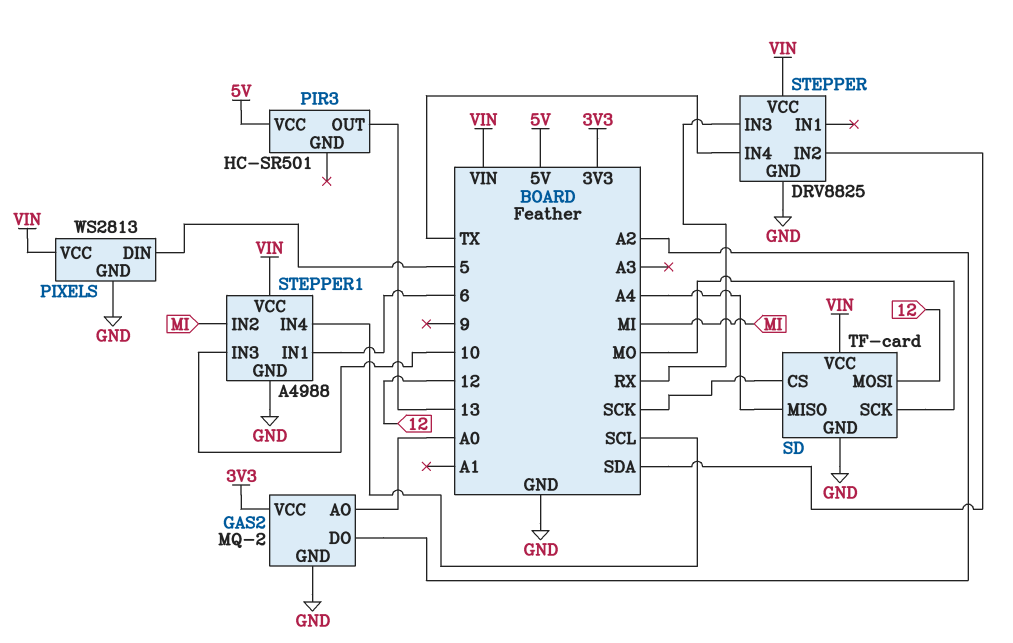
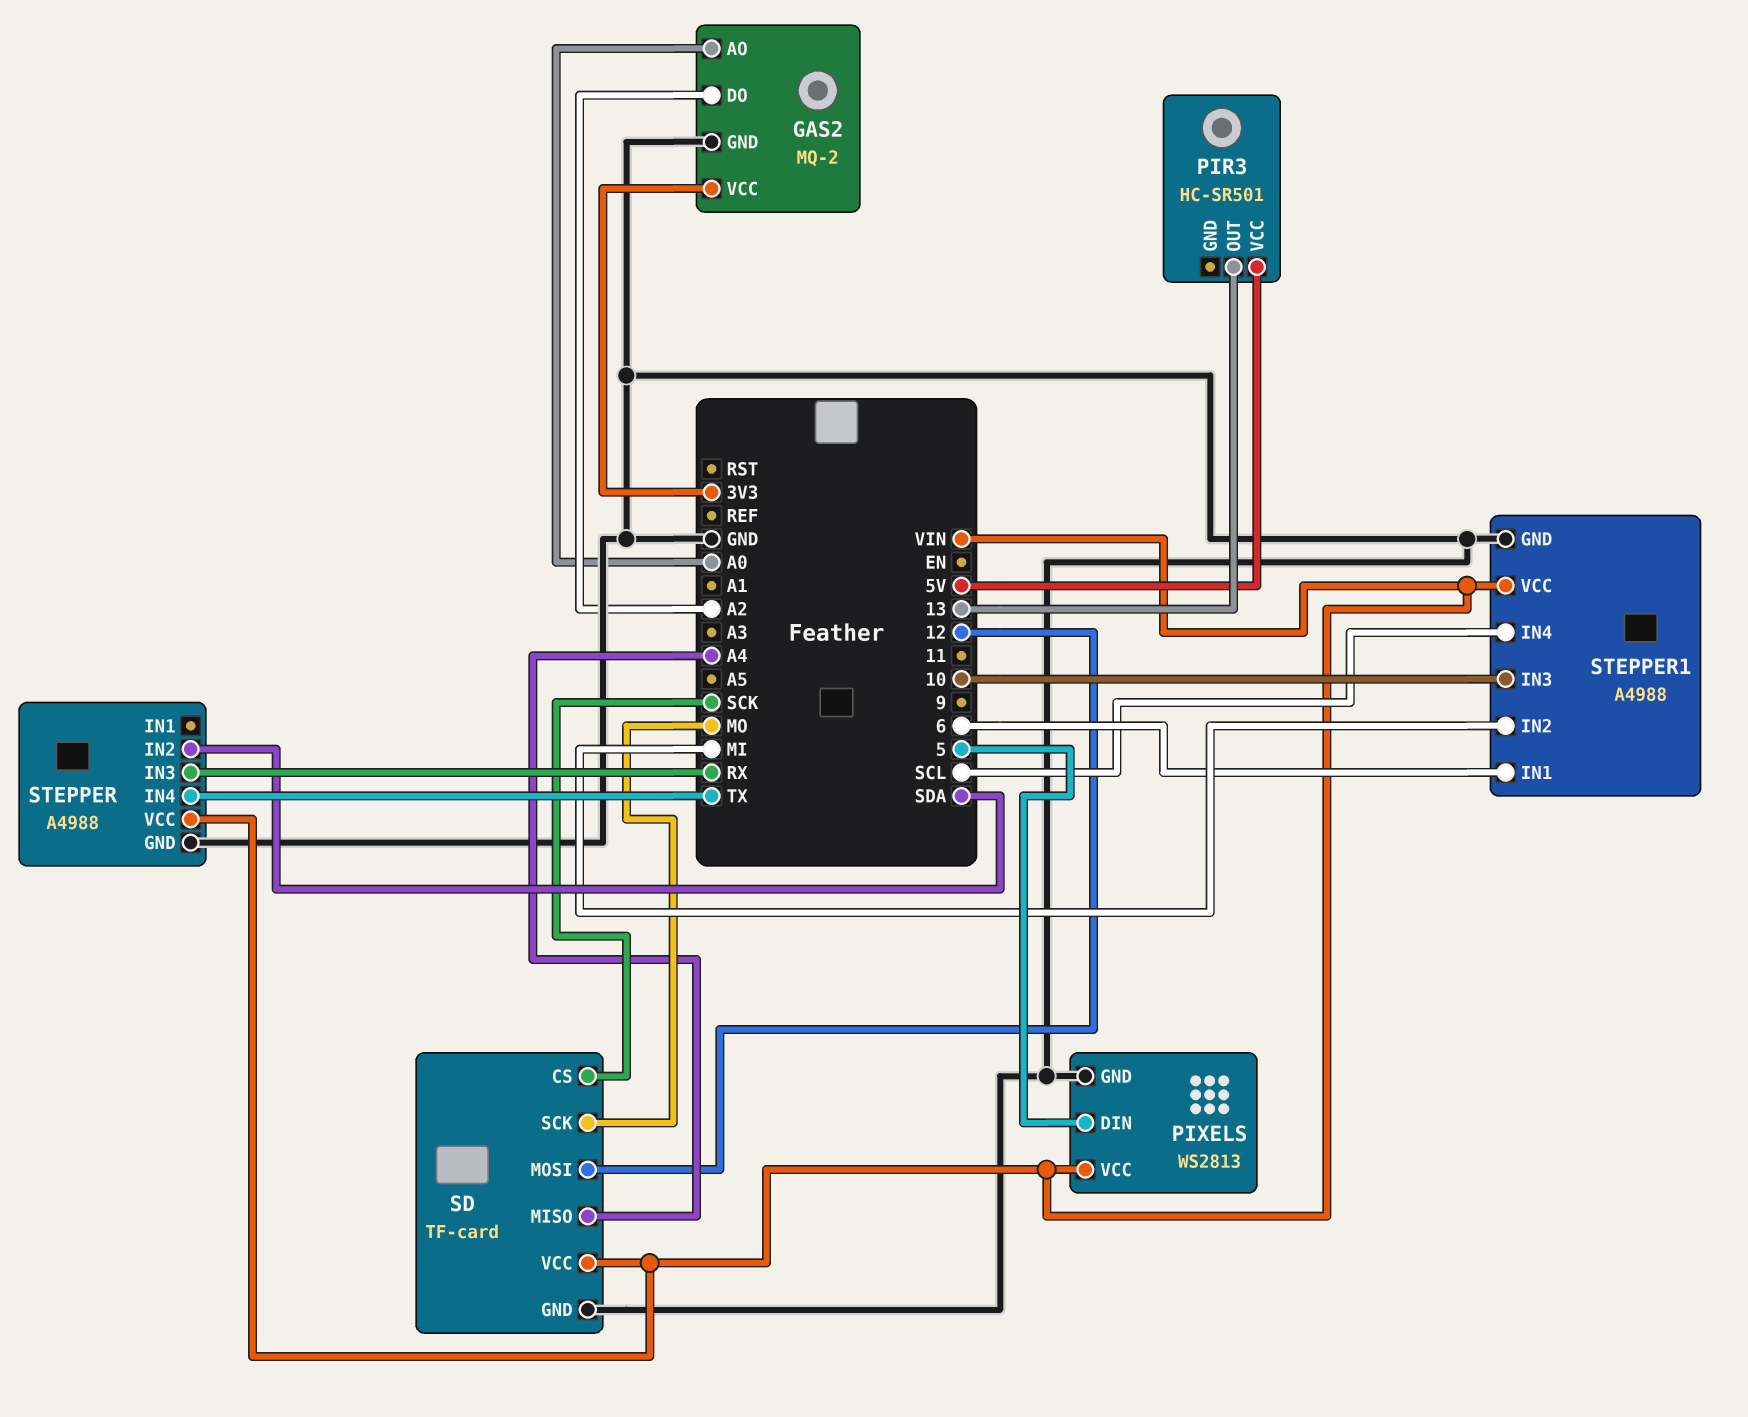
STEPPER: DRV8825 -> A4988

